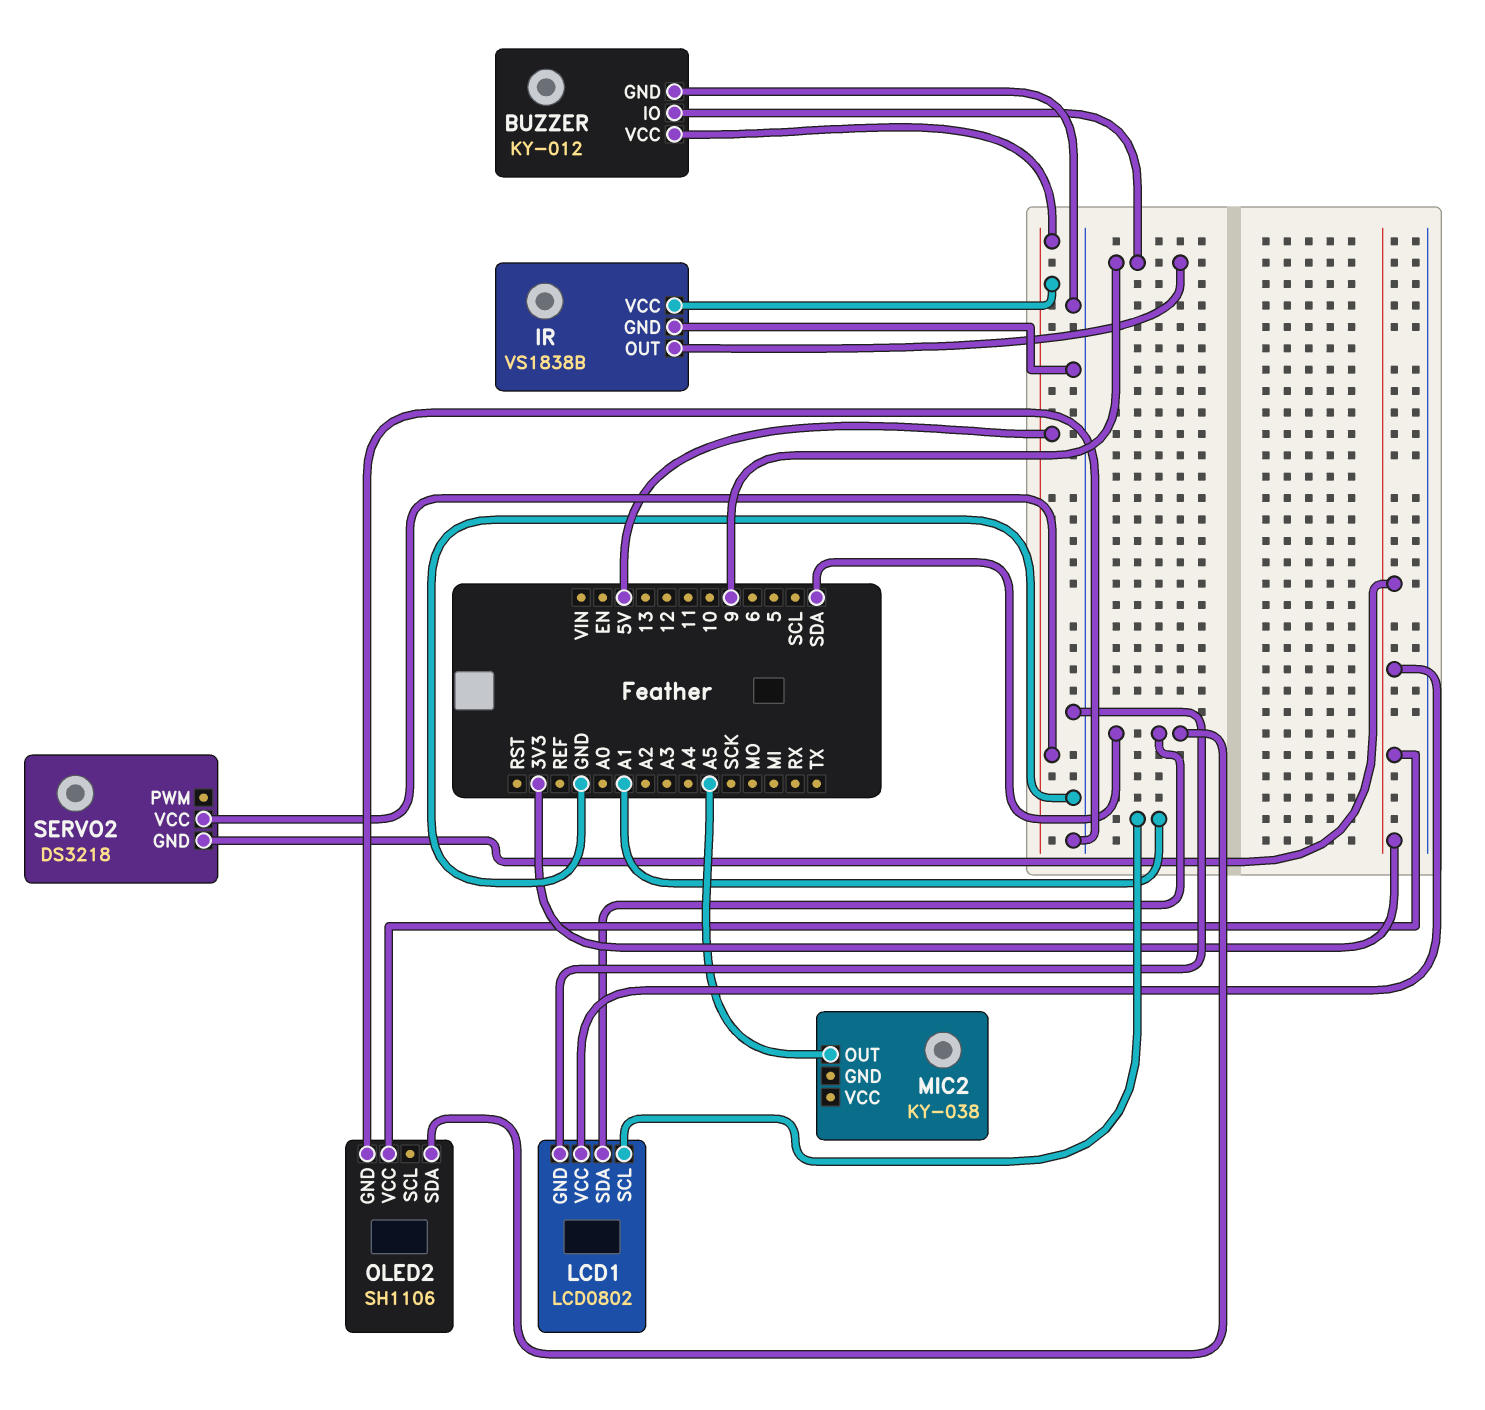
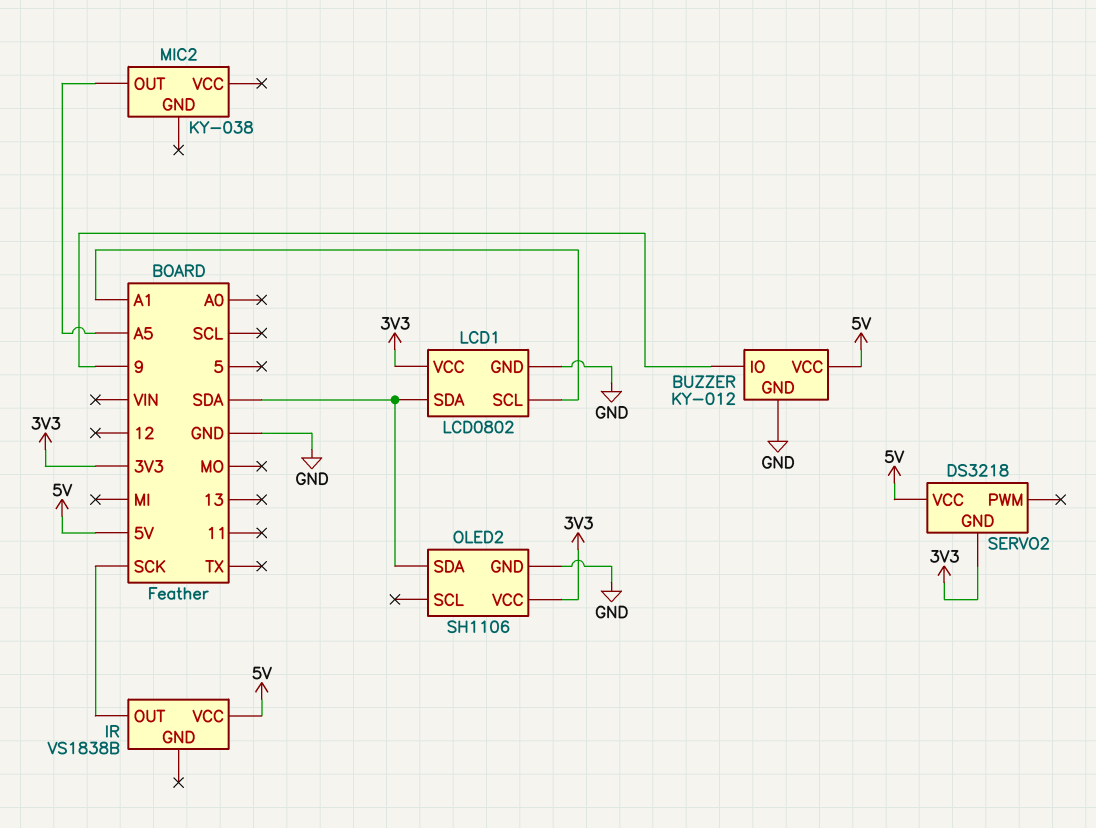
IR pin GND: GND -> none
IR pin OUT: 9 -> SCK

